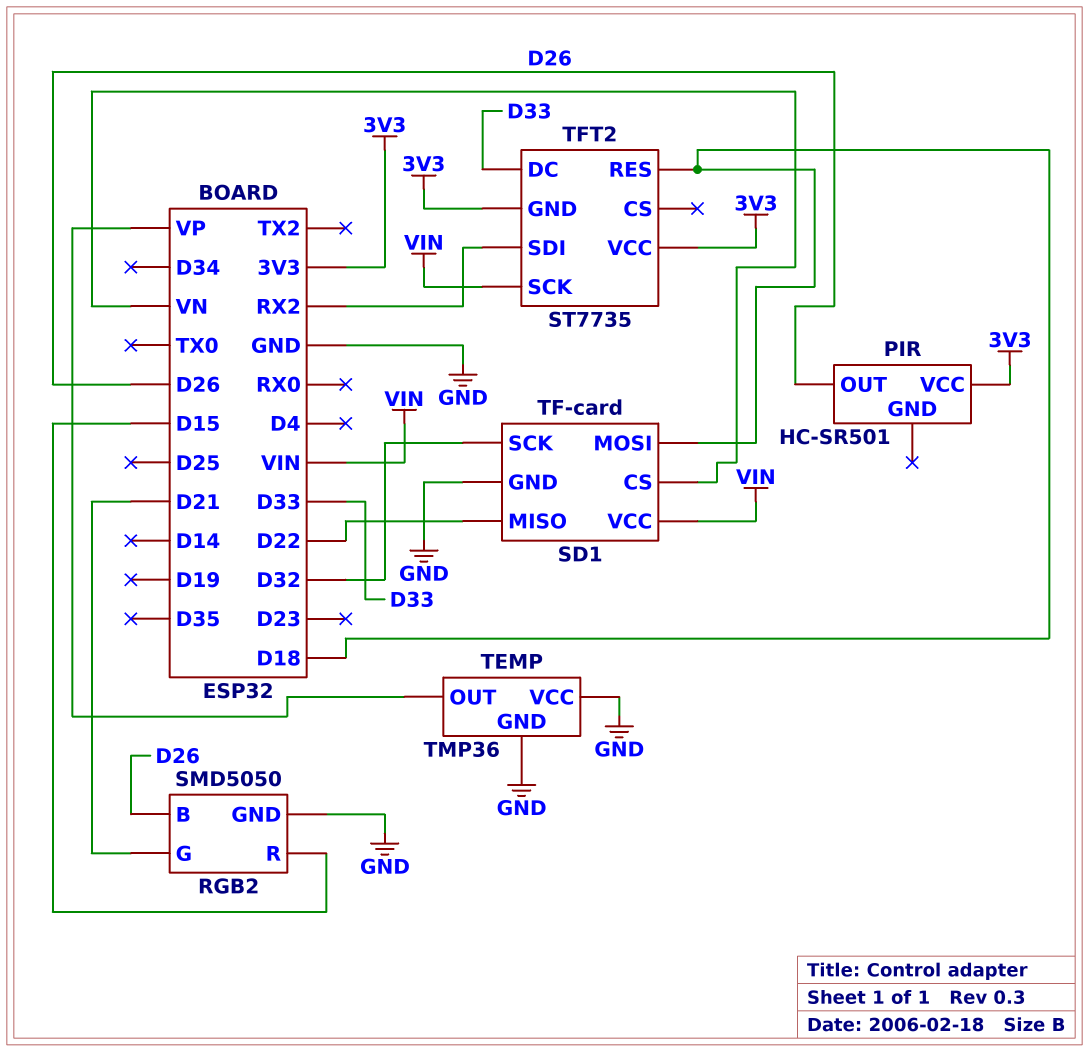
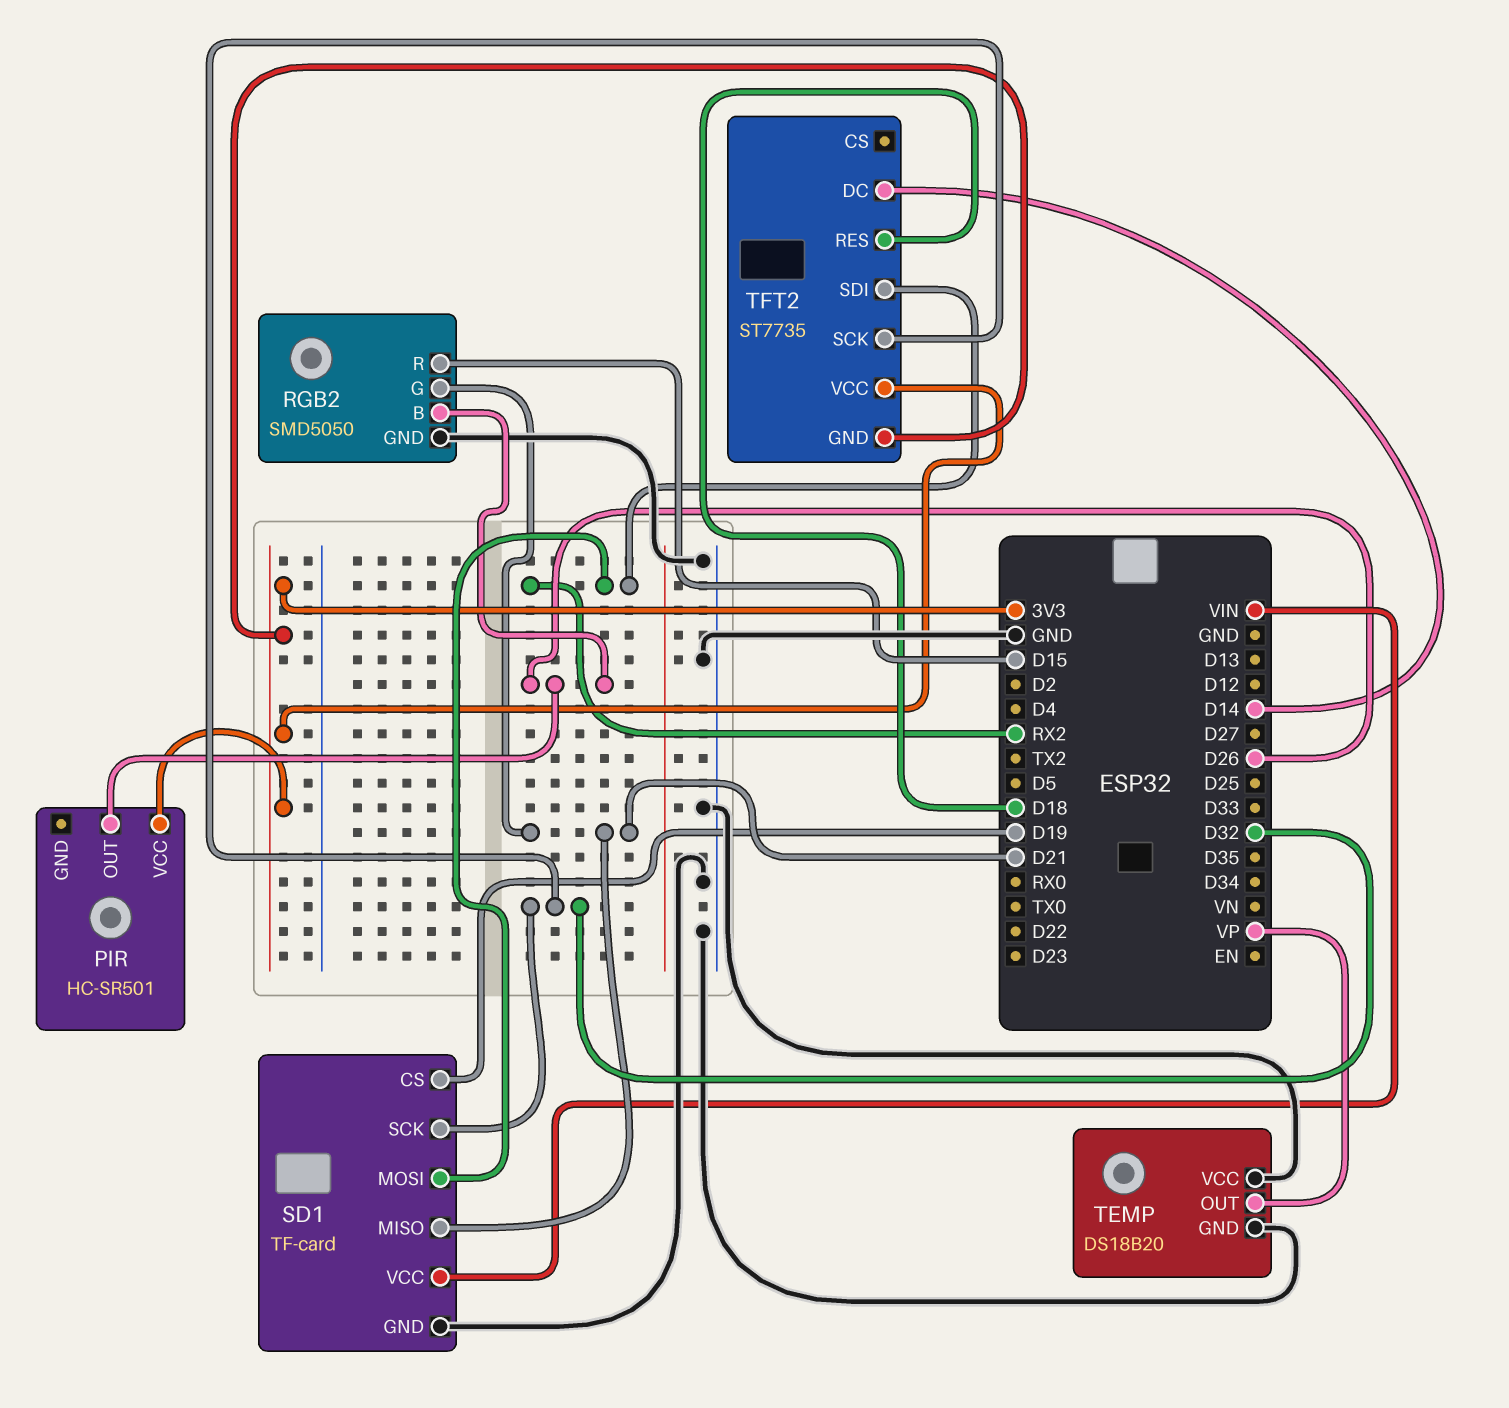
SD1 pin CS: VN -> D19
SD1 pin MISO: D22 -> D21
SD1 pin MOSI: D18 -> RX2
TEMP: TMP36 -> DS18B20
TFT2 pin DC: D33 -> D14
TFT2 pin SCK: VIN -> D32

